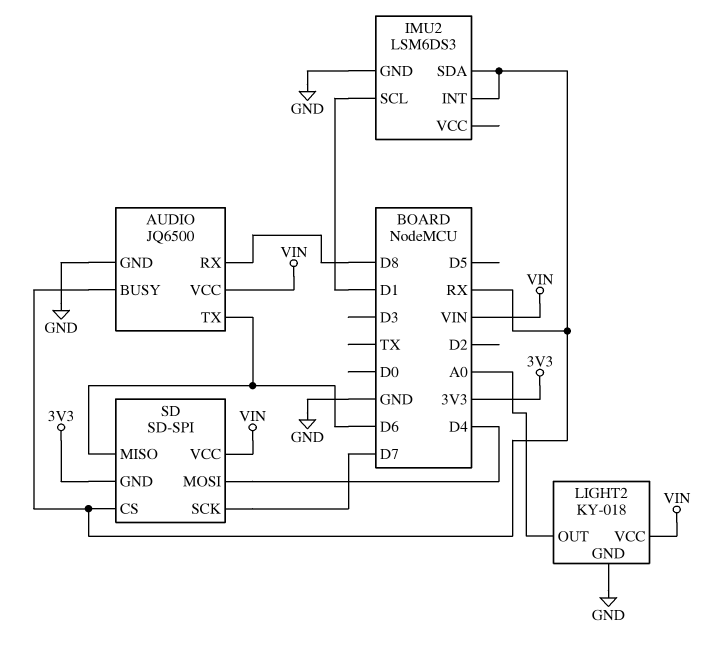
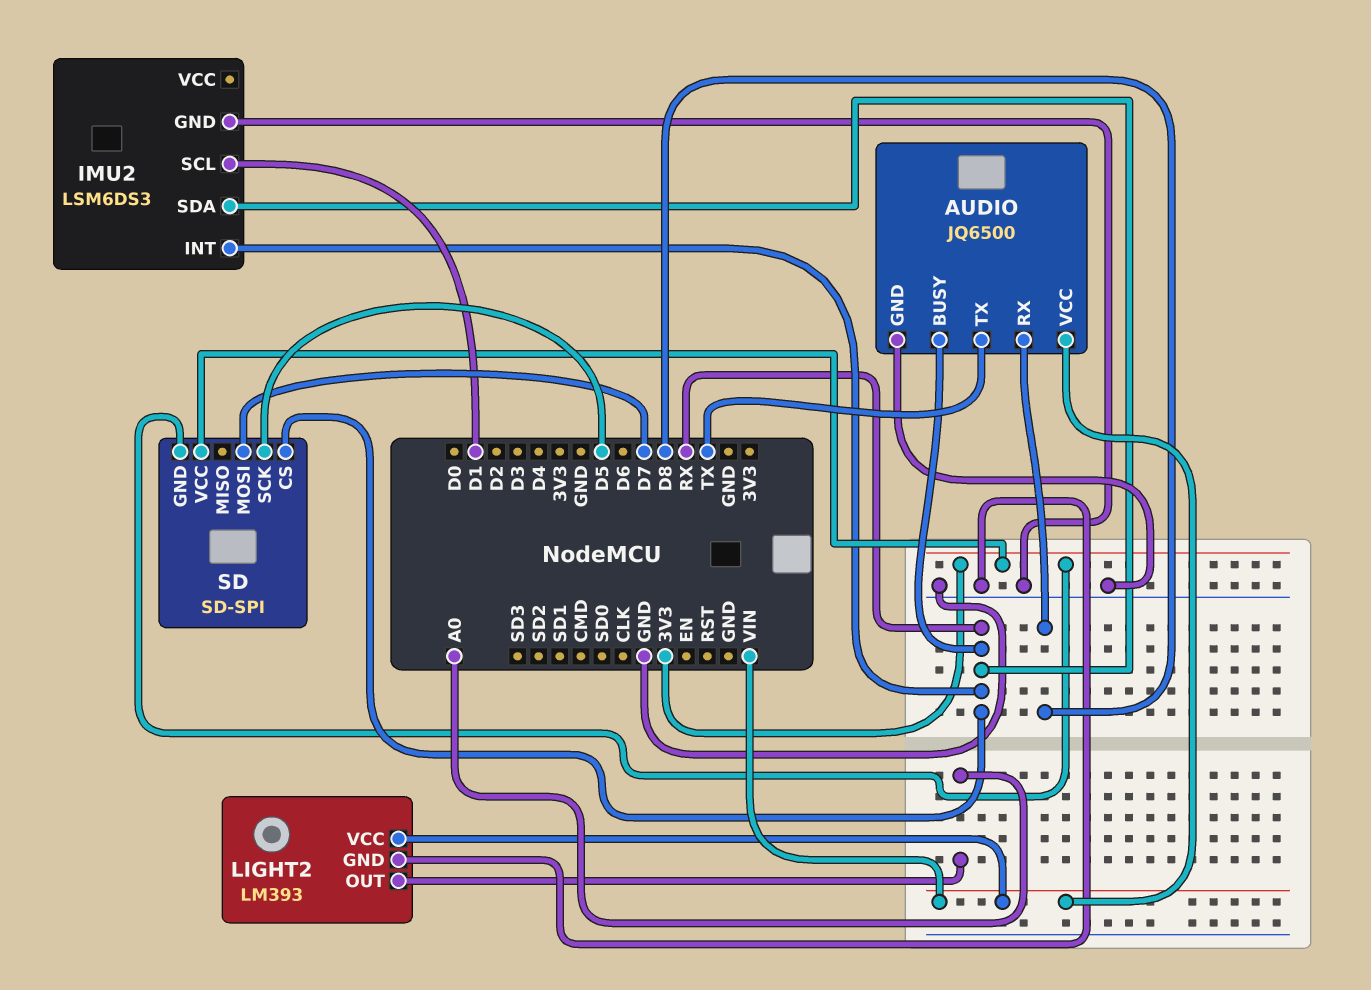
AUDIO pin TX: D6 -> TX
LIGHT2: KY-018 -> LM393
SD pin MISO: D6 -> none
SD pin MOSI: D4 -> D7
SD pin SCK: D7 -> D5
SD pin VCC: VIN -> 3V3

